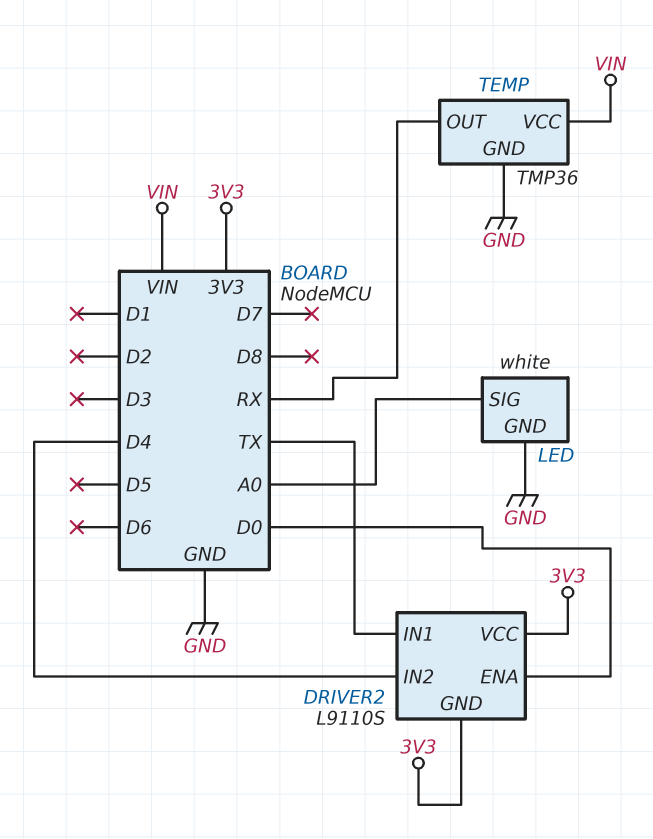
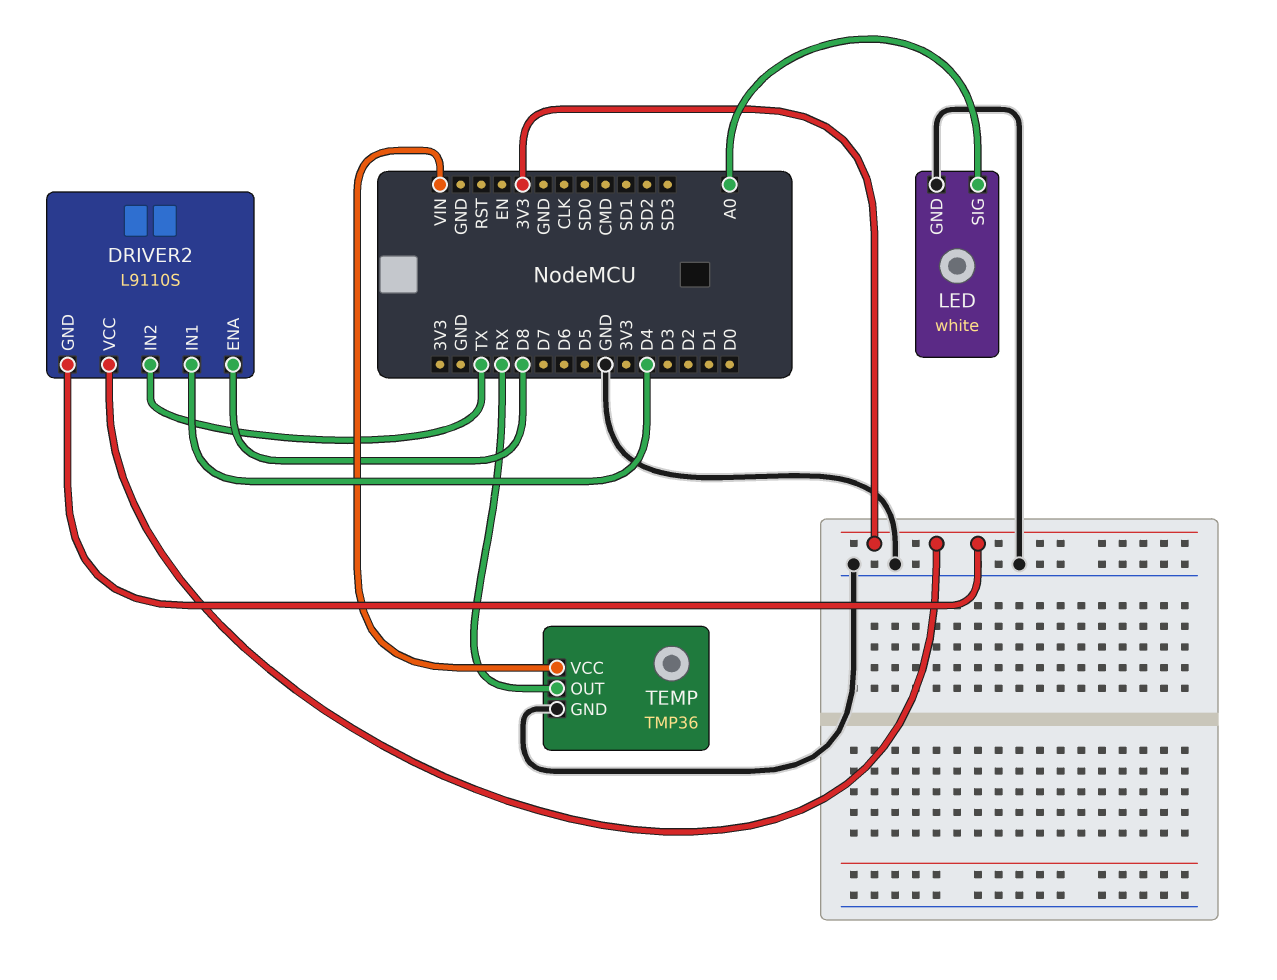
DRIVER2 pin ENA: D0 -> D8
DRIVER2 pin IN1: TX -> D4
DRIVER2 pin IN2: D4 -> TX

